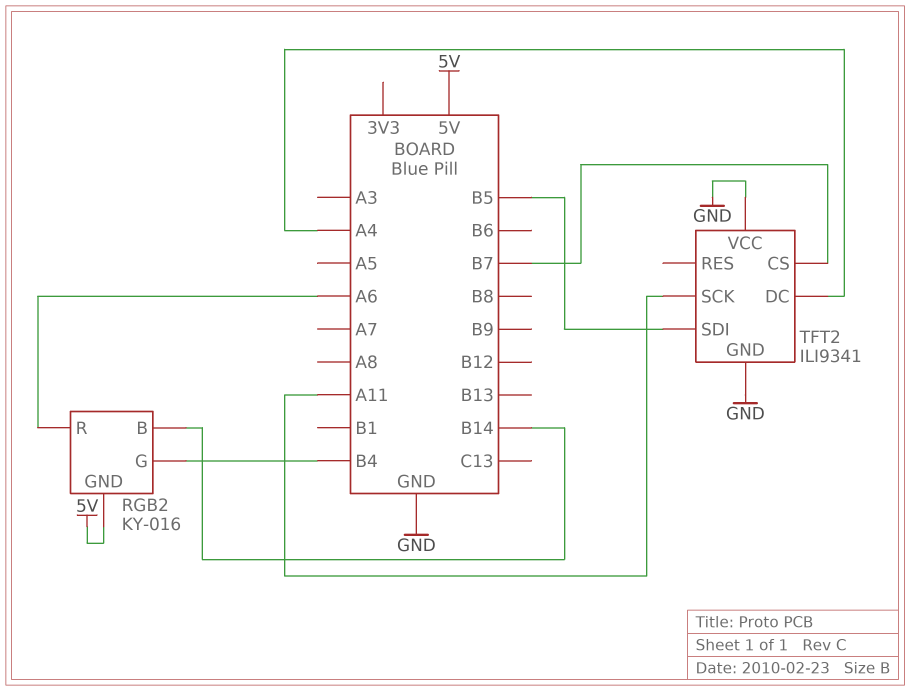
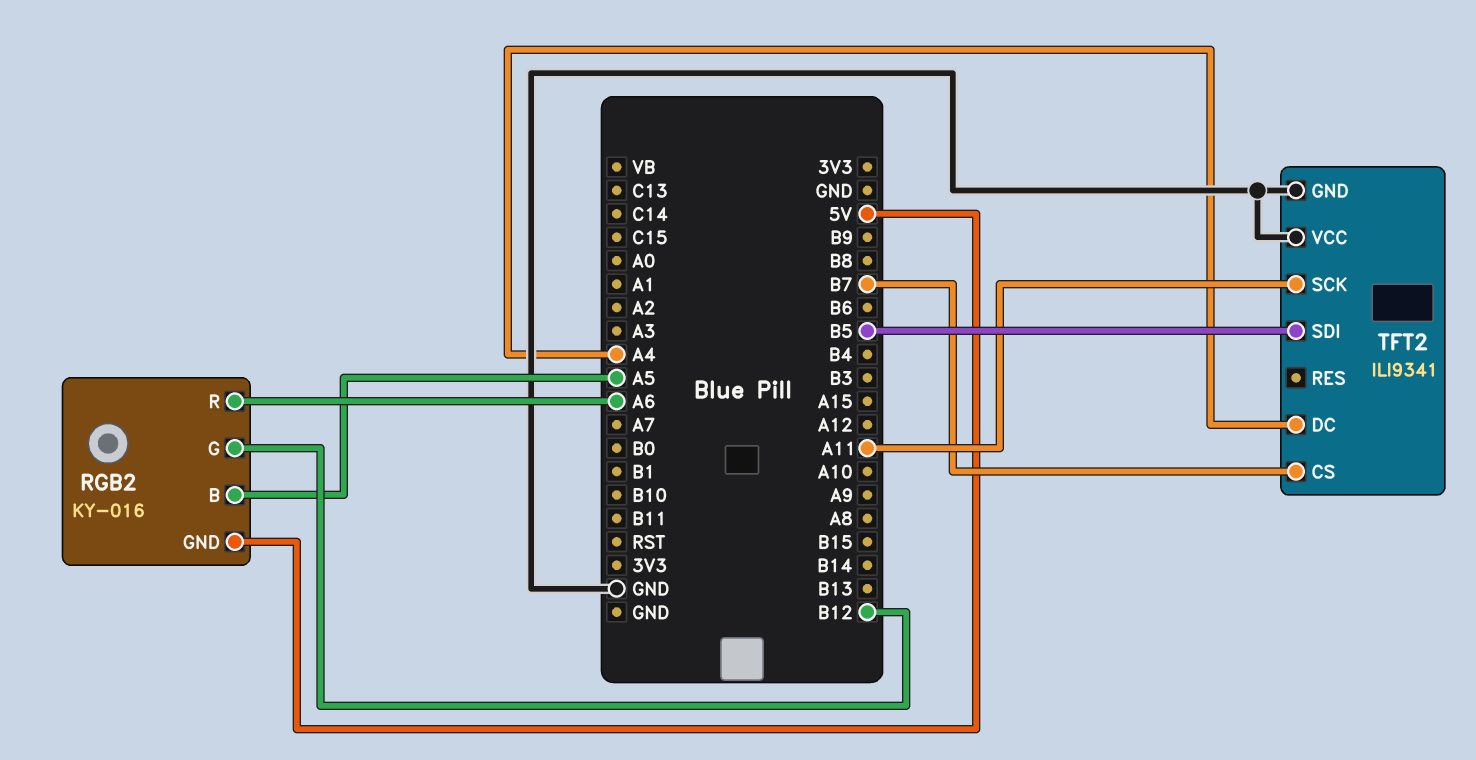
RGB2 pin B: B14 -> A5
RGB2 pin G: B4 -> B12

